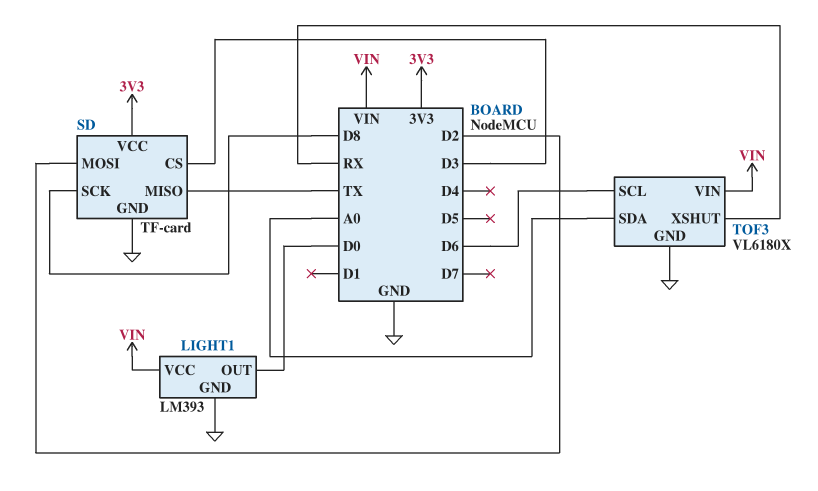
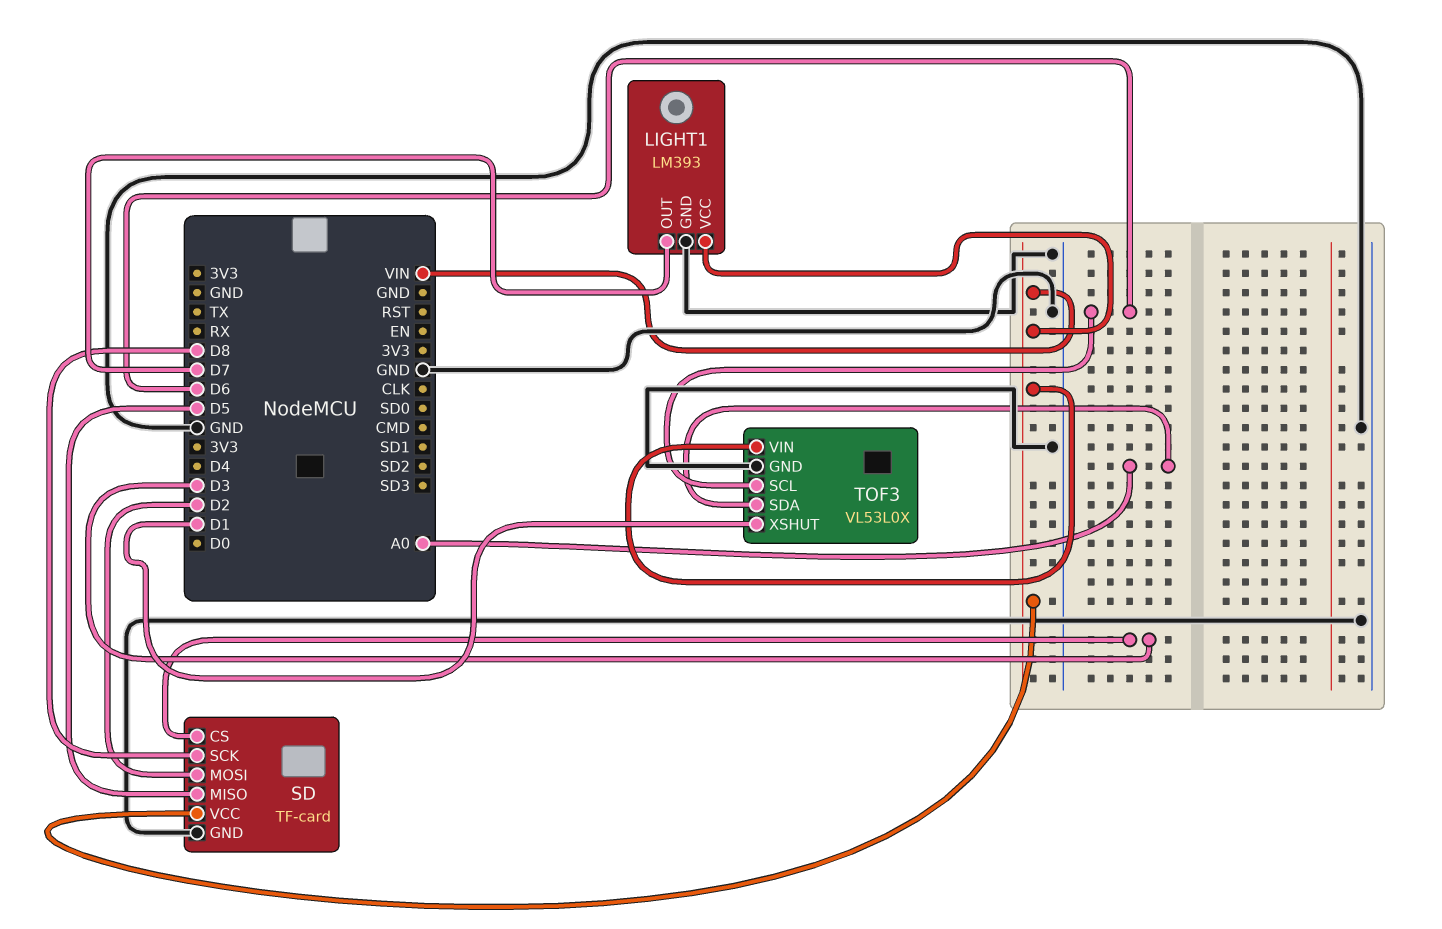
LIGHT1 pin OUT: D0 -> D7
SD pin MISO: TX -> D5
SD pin VCC: 3V3 -> VIN
TOF3: VL6180X -> VL53L0X
TOF3 pin XSHUT: RX -> D1

